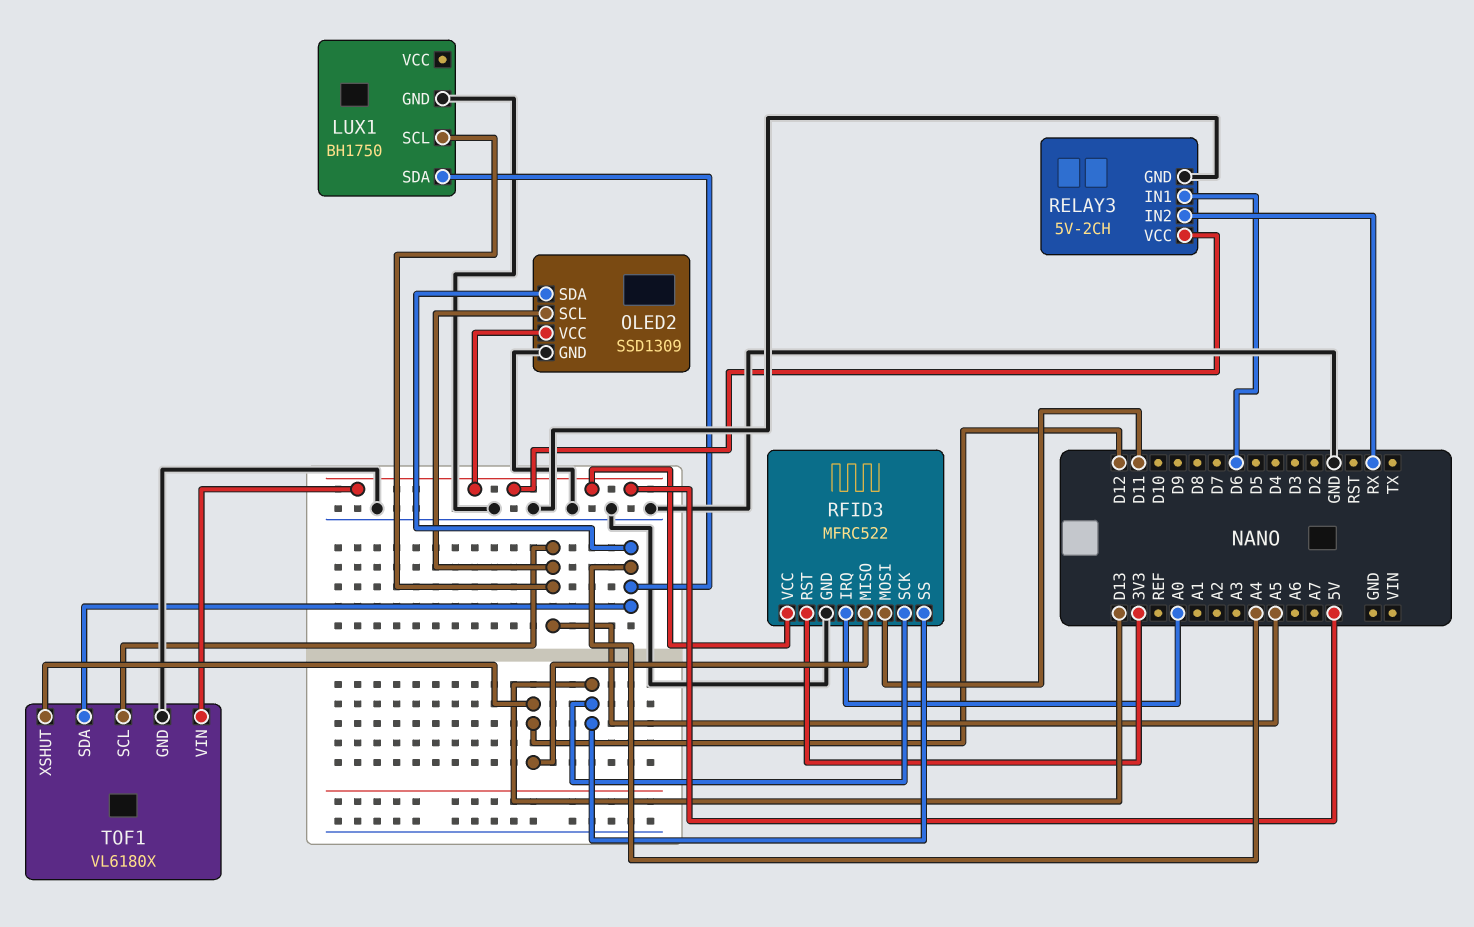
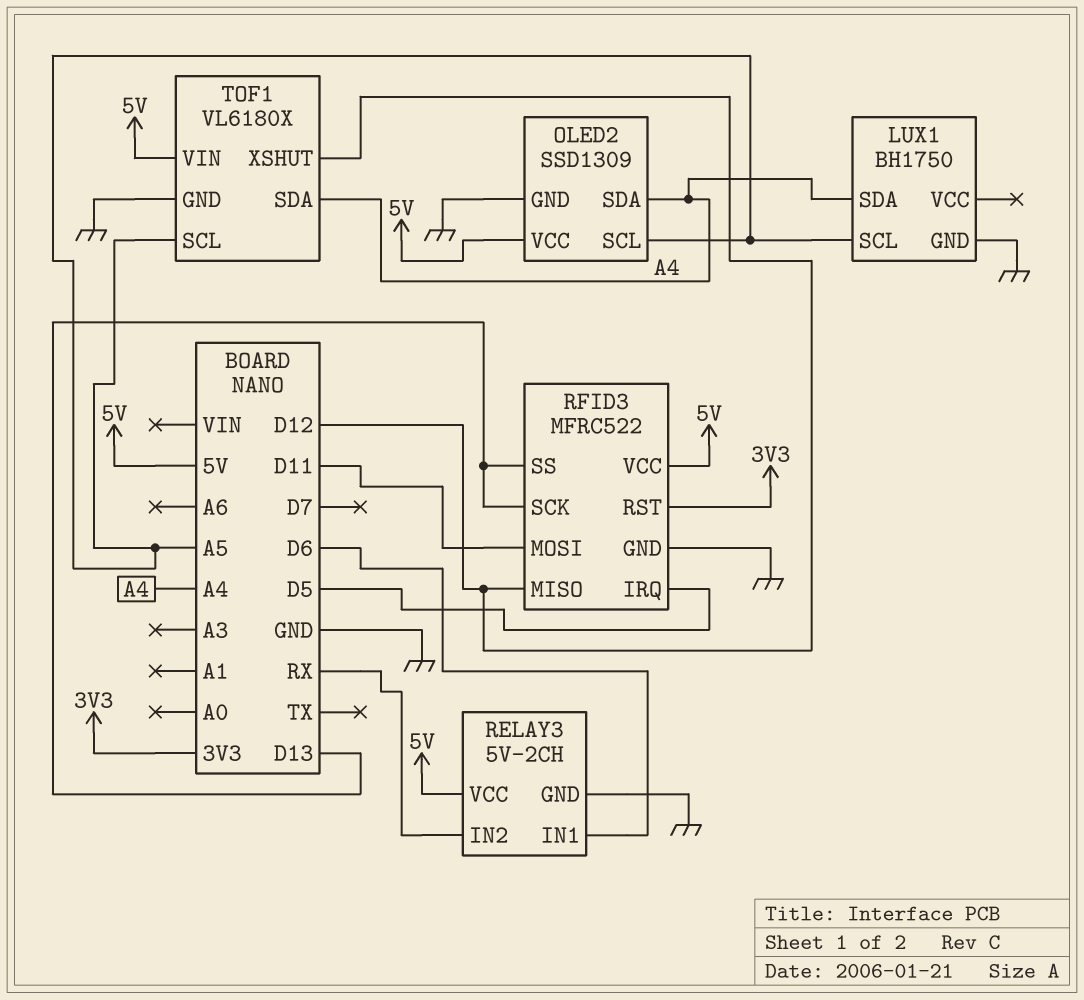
RFID3 pin IRQ: A0 -> D5

